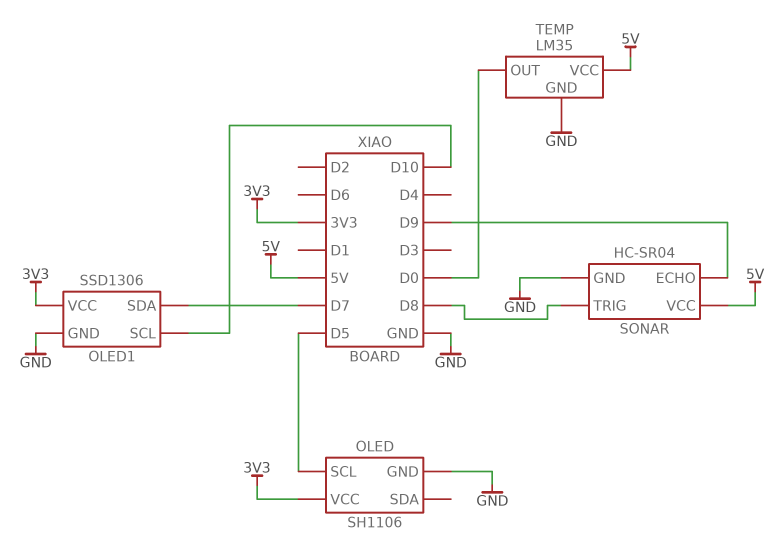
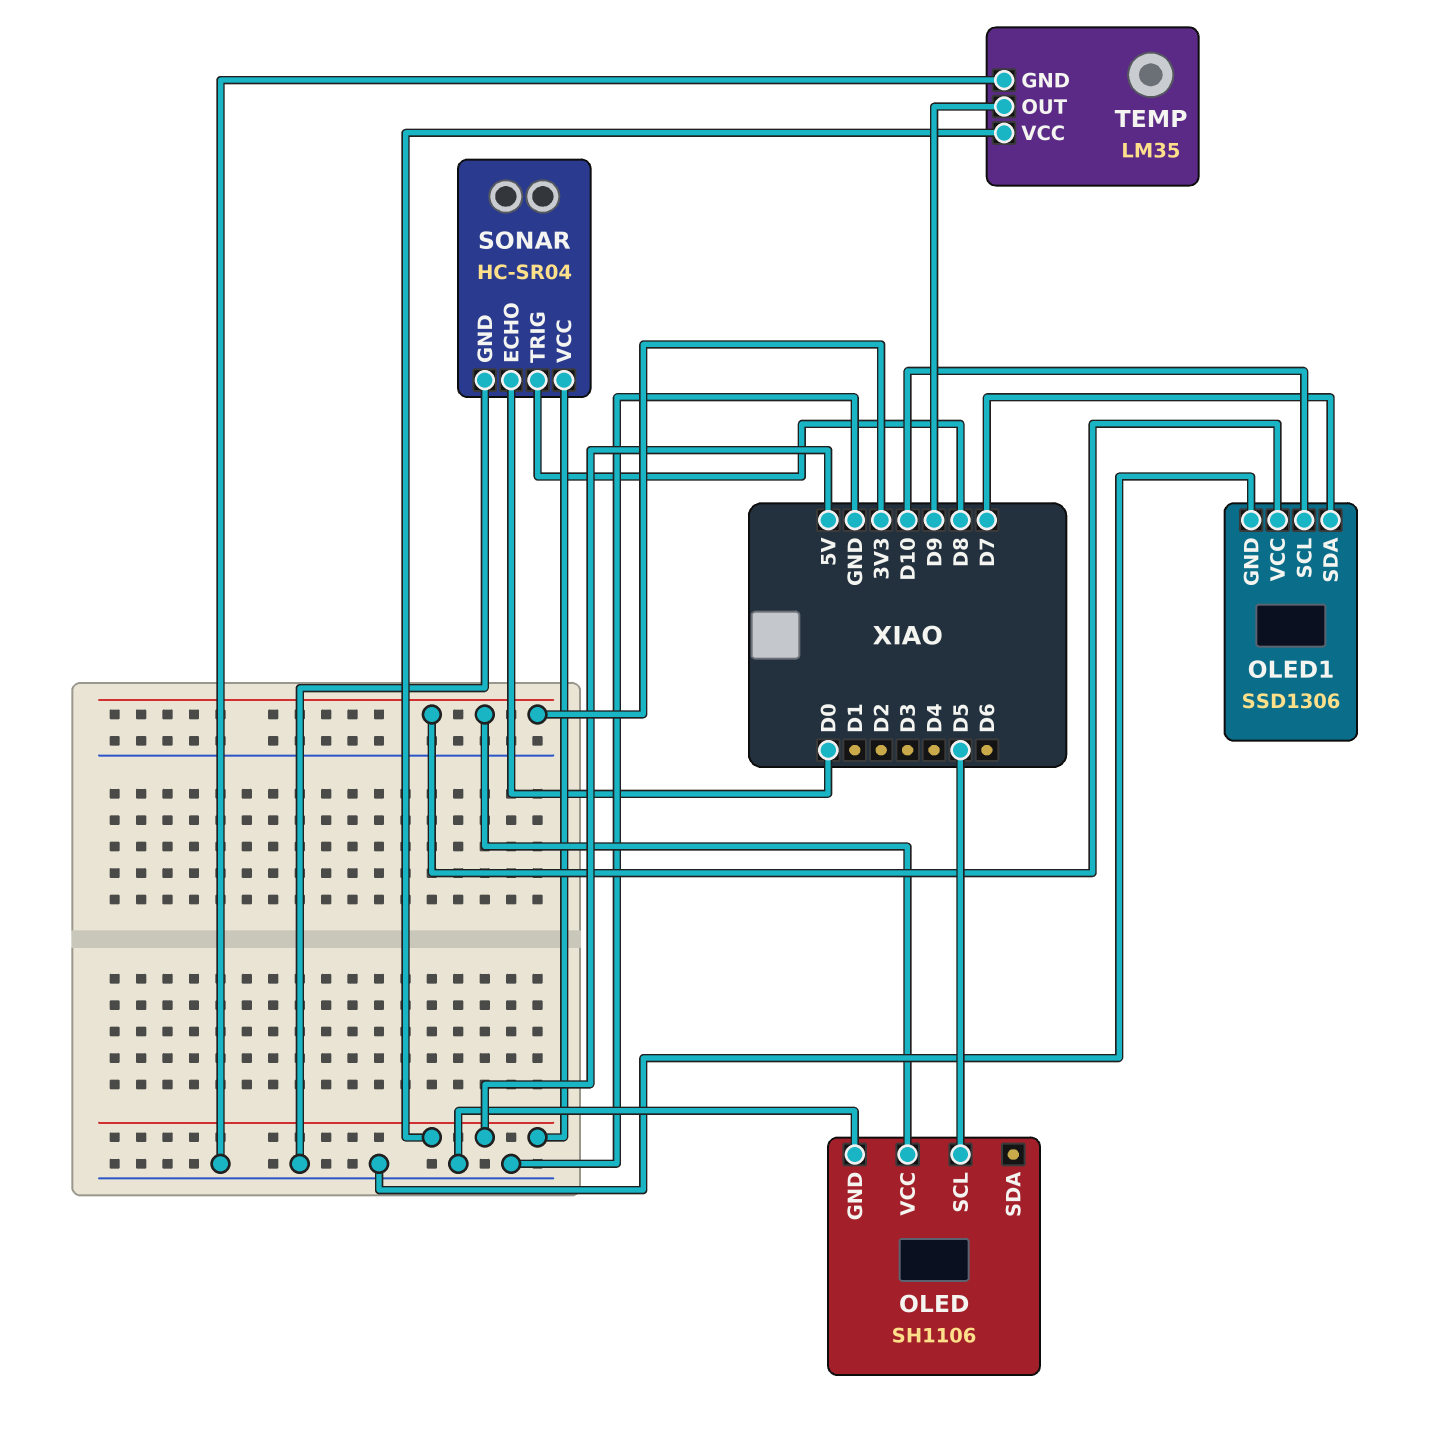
SONAR pin ECHO: D9 -> D0
TEMP pin OUT: D0 -> D9

